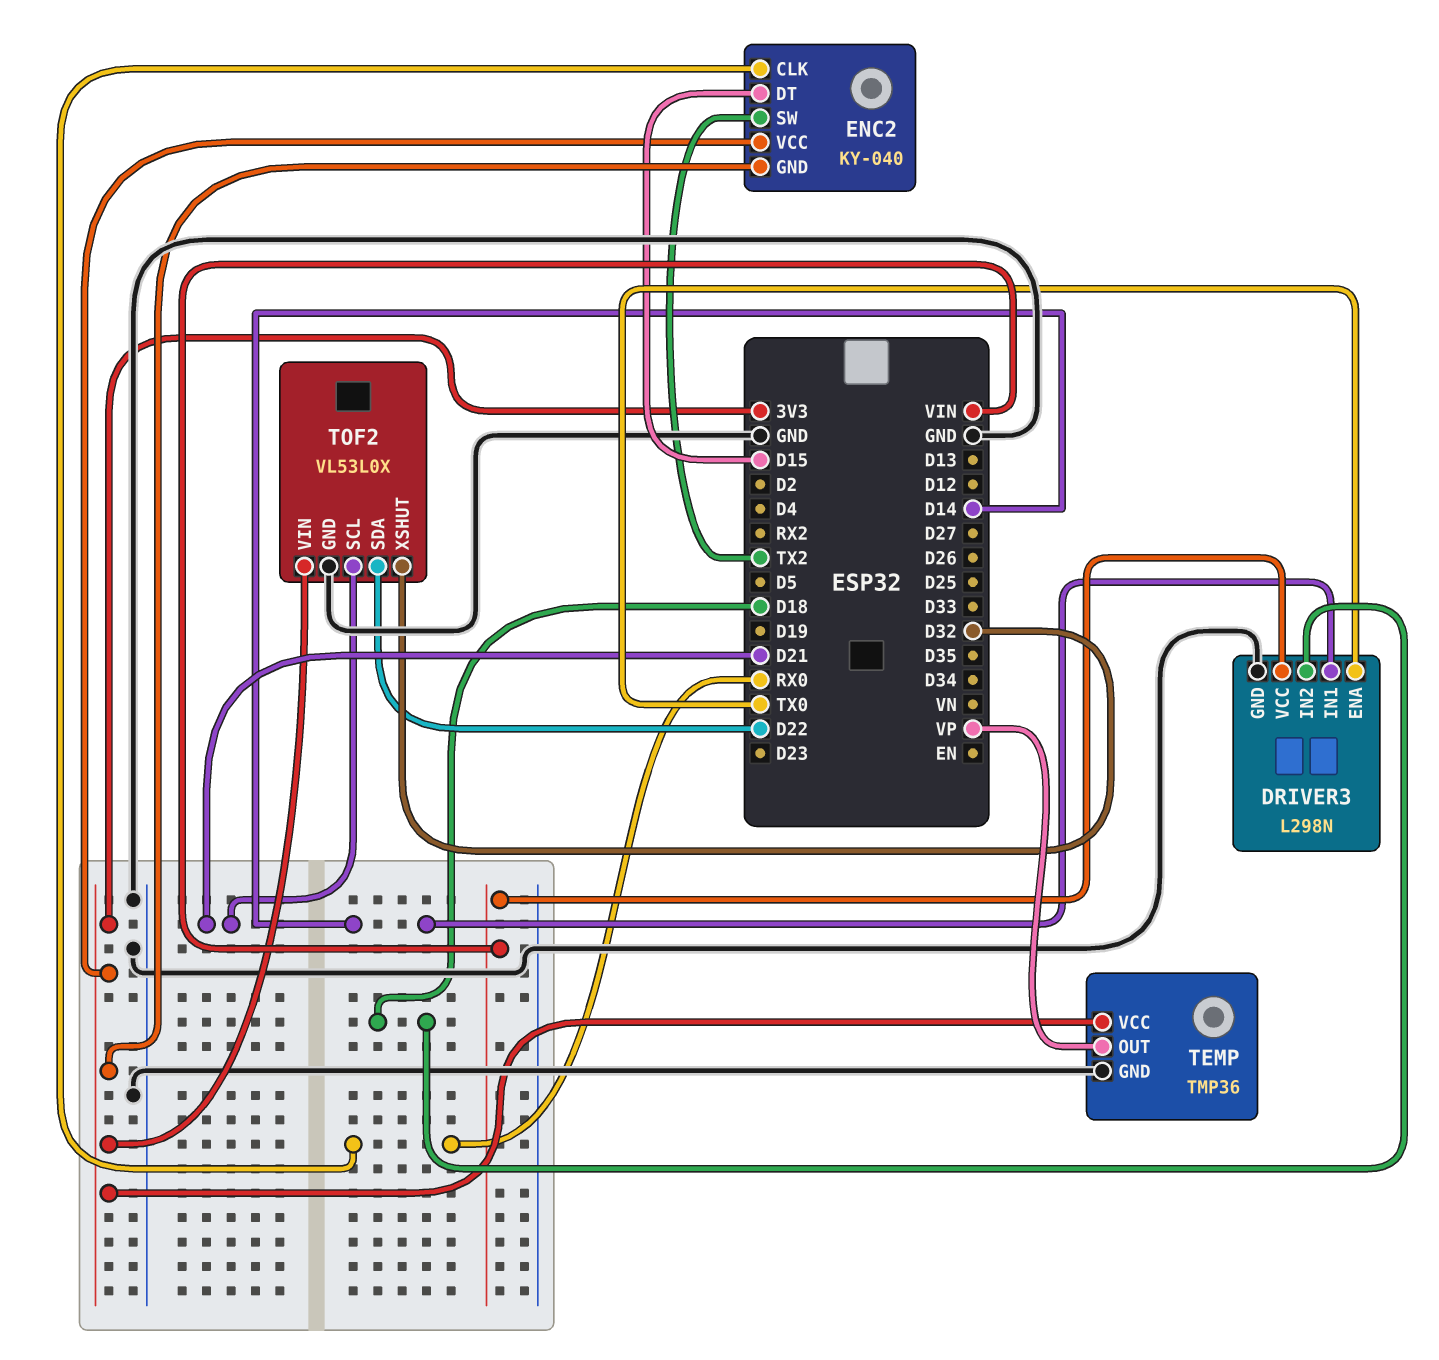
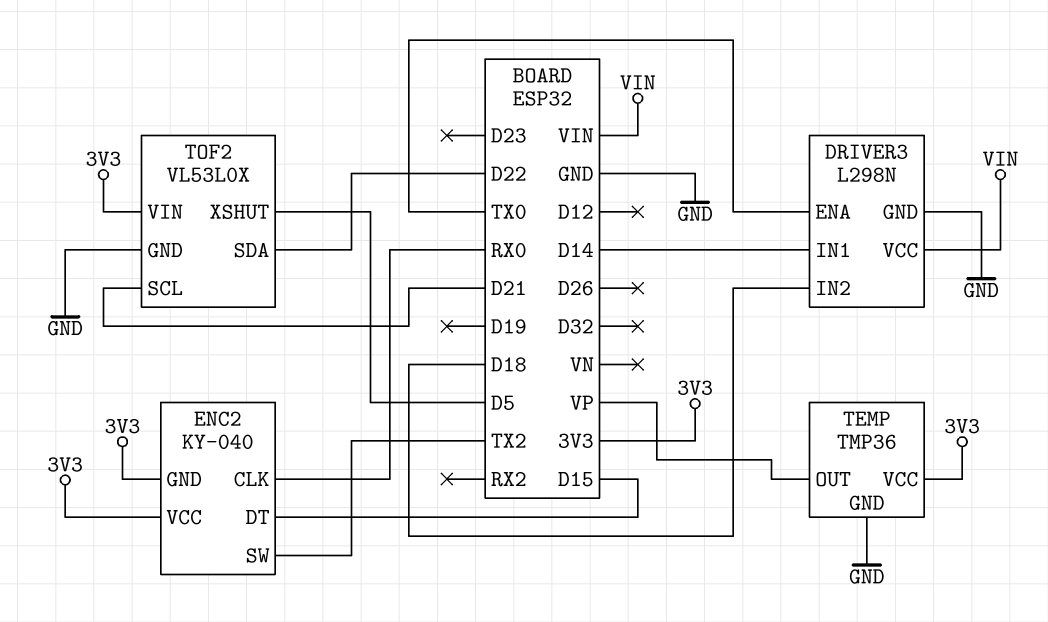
TOF2 pin XSHUT: D32 -> D5

